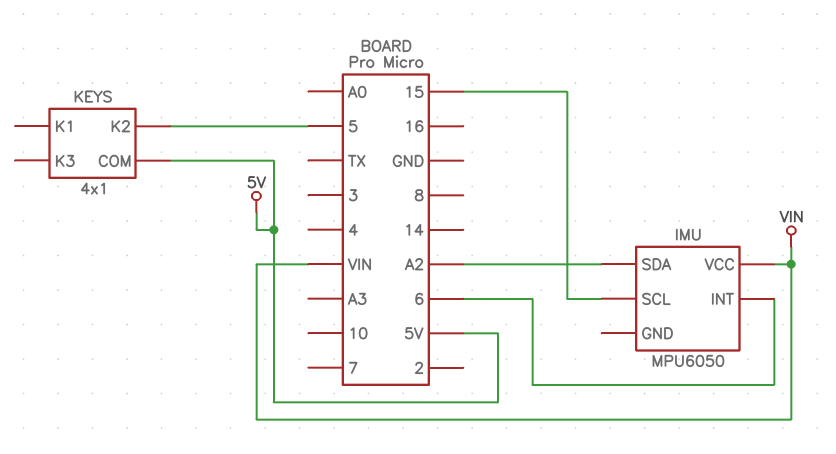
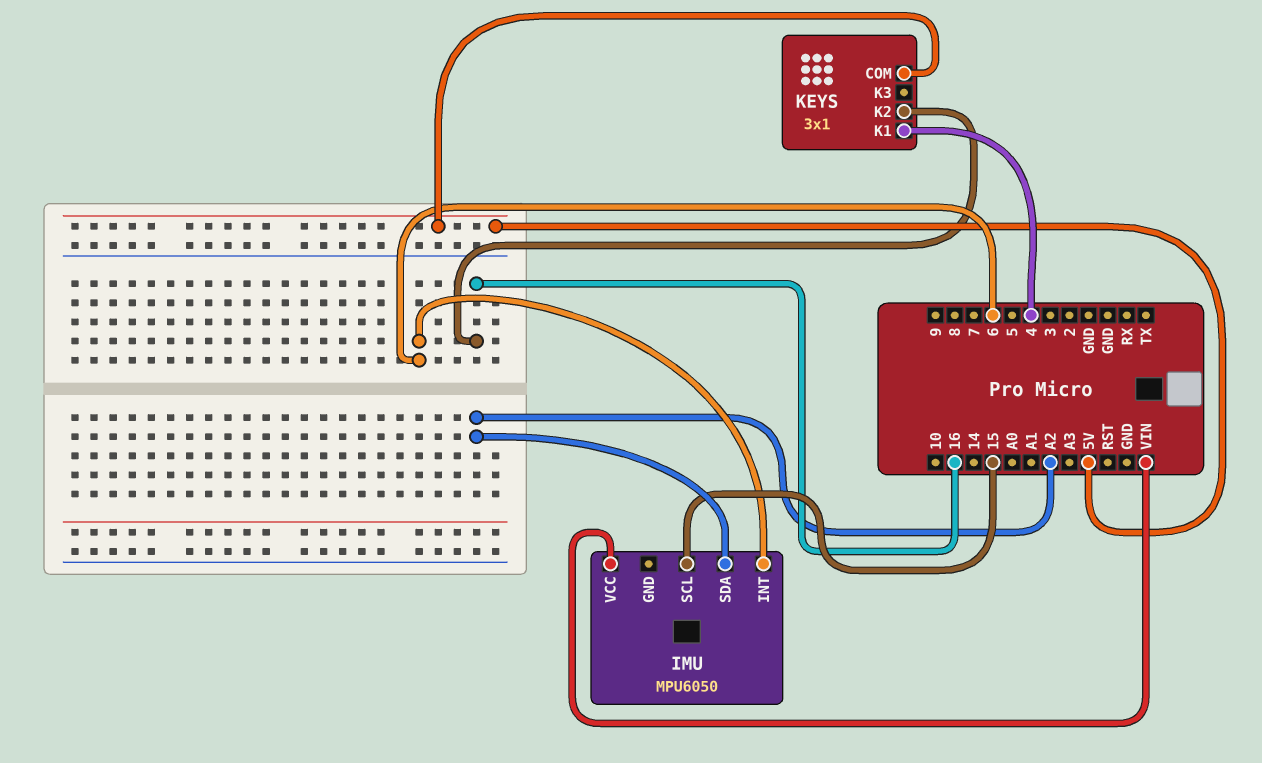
KEYS: 4x1 -> 3x1
KEYS pin K1: none -> 4
KEYS pin K2: 5 -> 16

